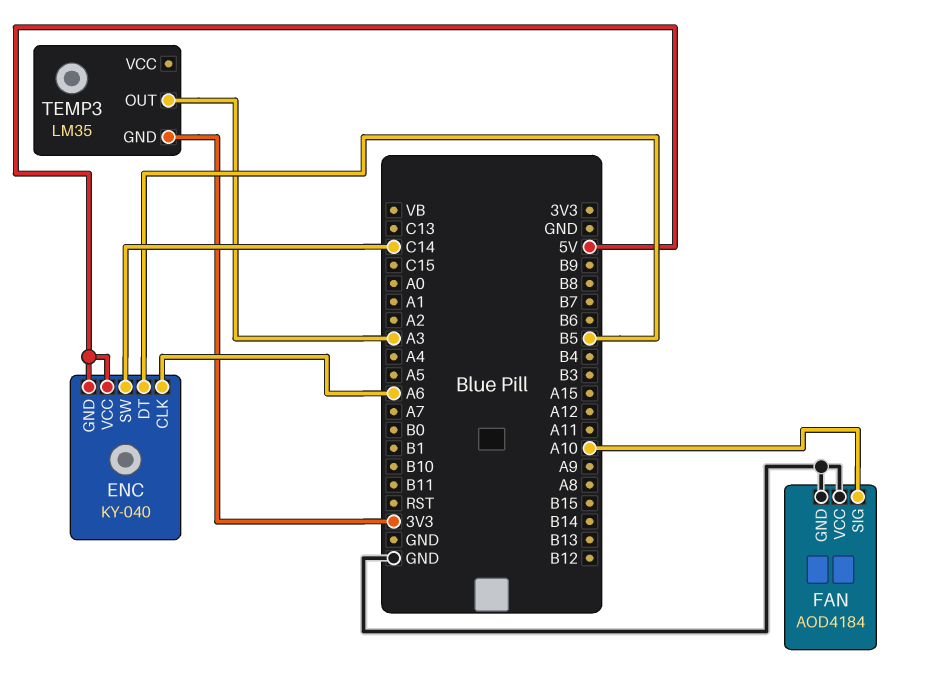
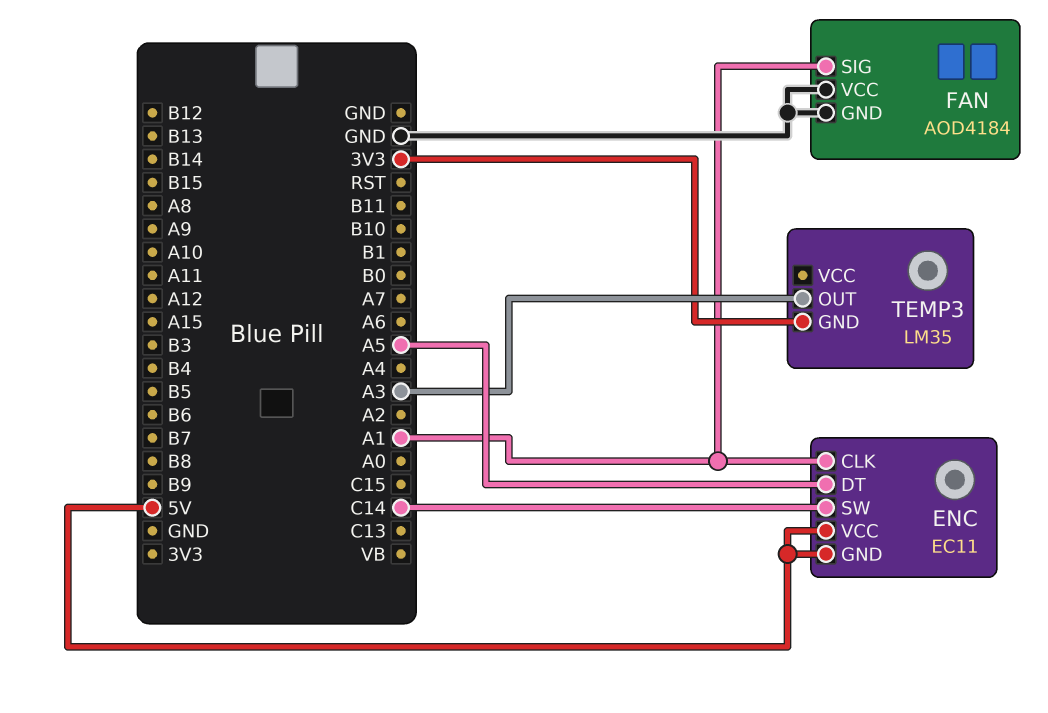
ENC: KY-040 -> EC11
ENC pin CLK: A6 -> A1
ENC pin DT: B5 -> A5
FAN pin SIG: A10 -> A1

